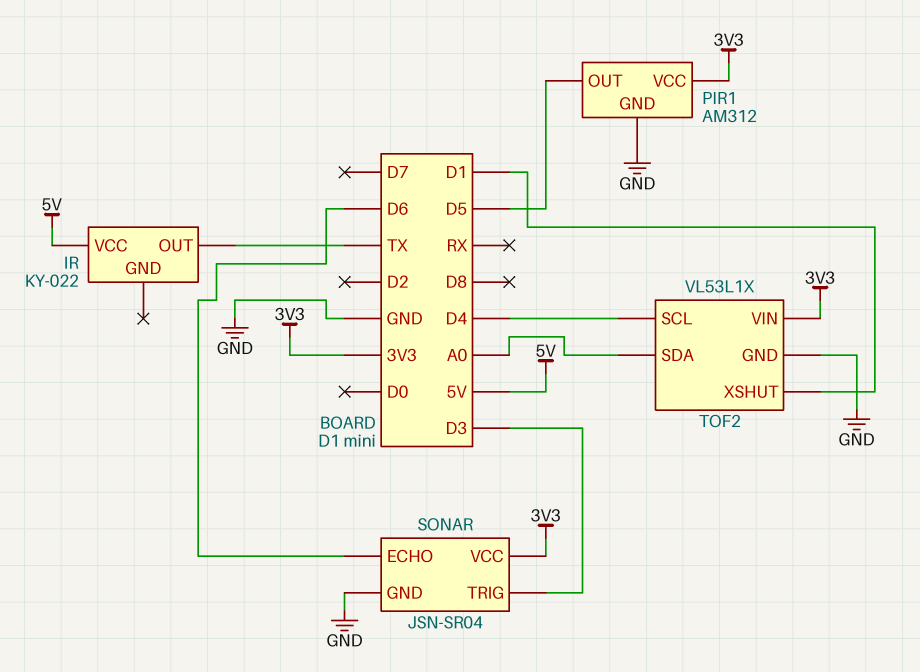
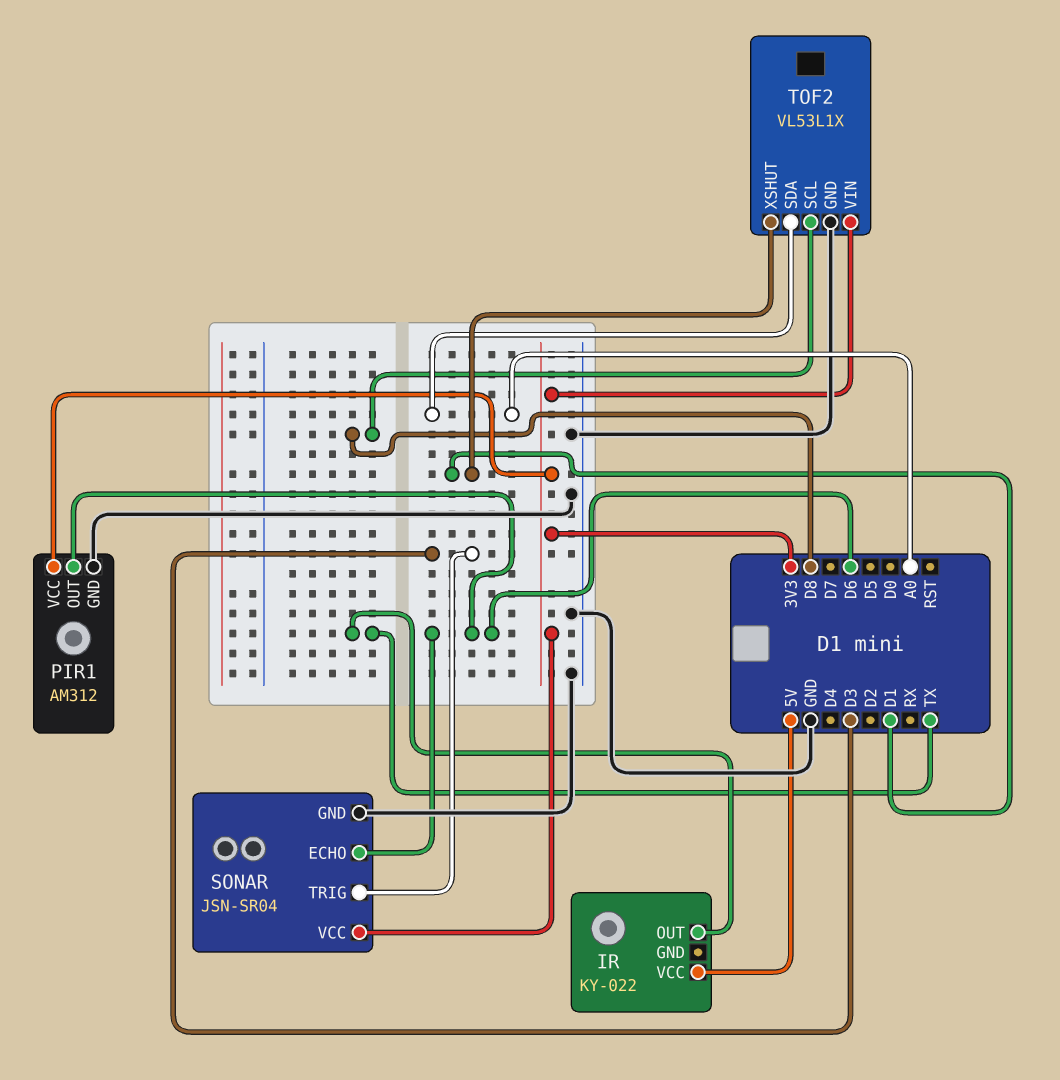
PIR1 pin OUT: D5 -> D6
TOF2 pin SCL: D4 -> D8

